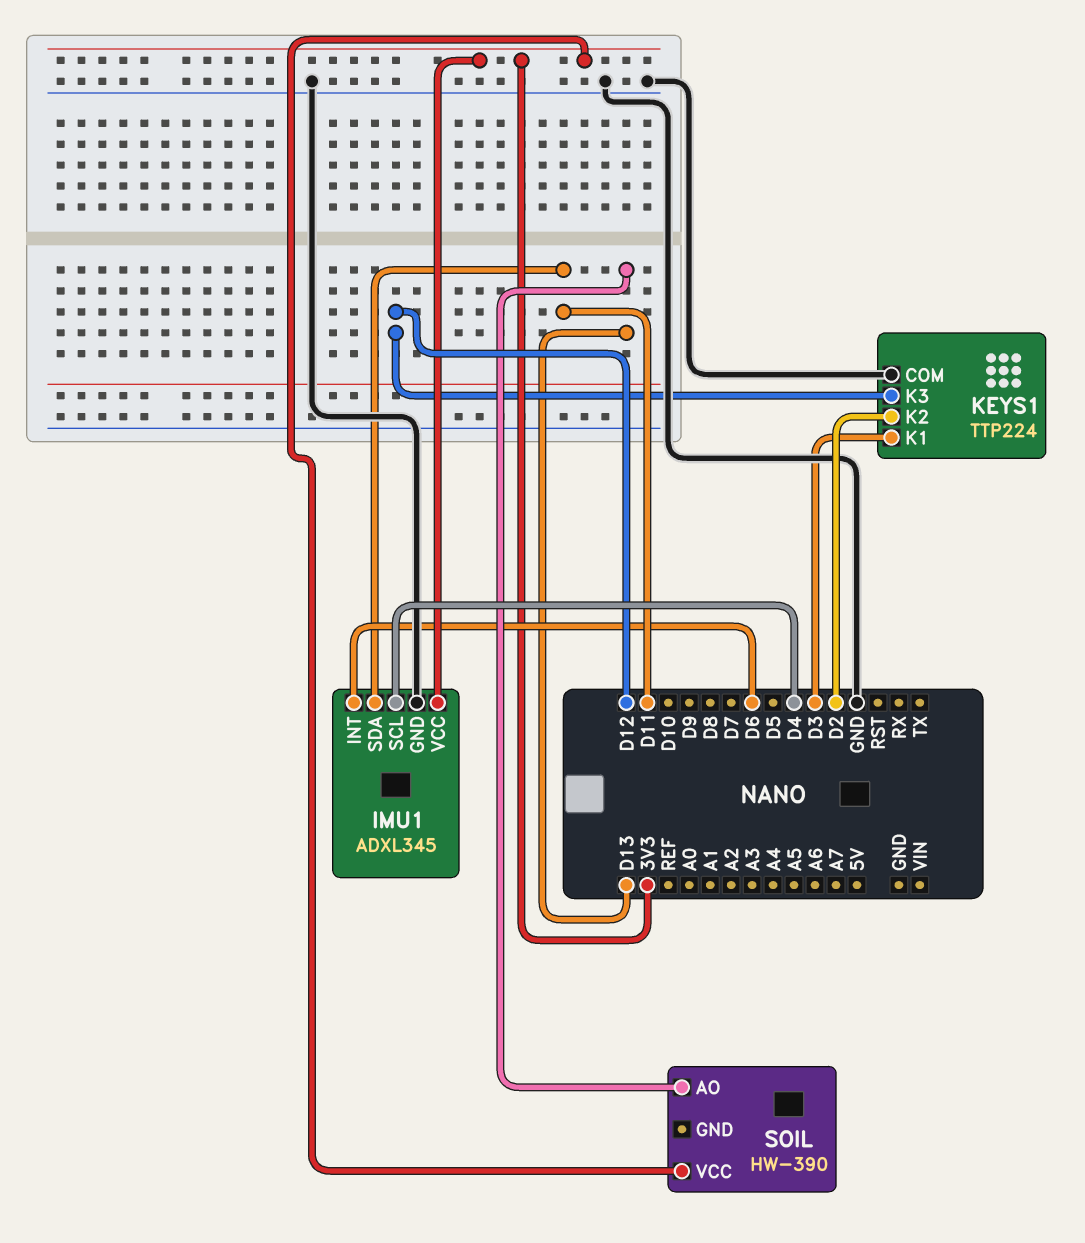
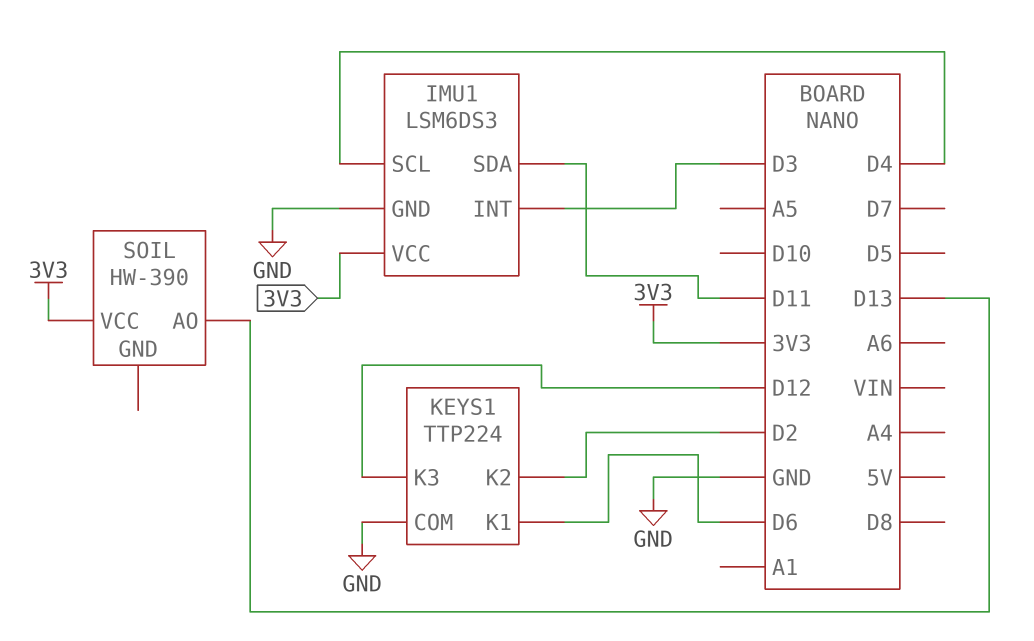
IMU1: ADXL345 -> LSM6DS3
IMU1 pin INT: D6 -> D3
KEYS1 pin K1: D3 -> D6

